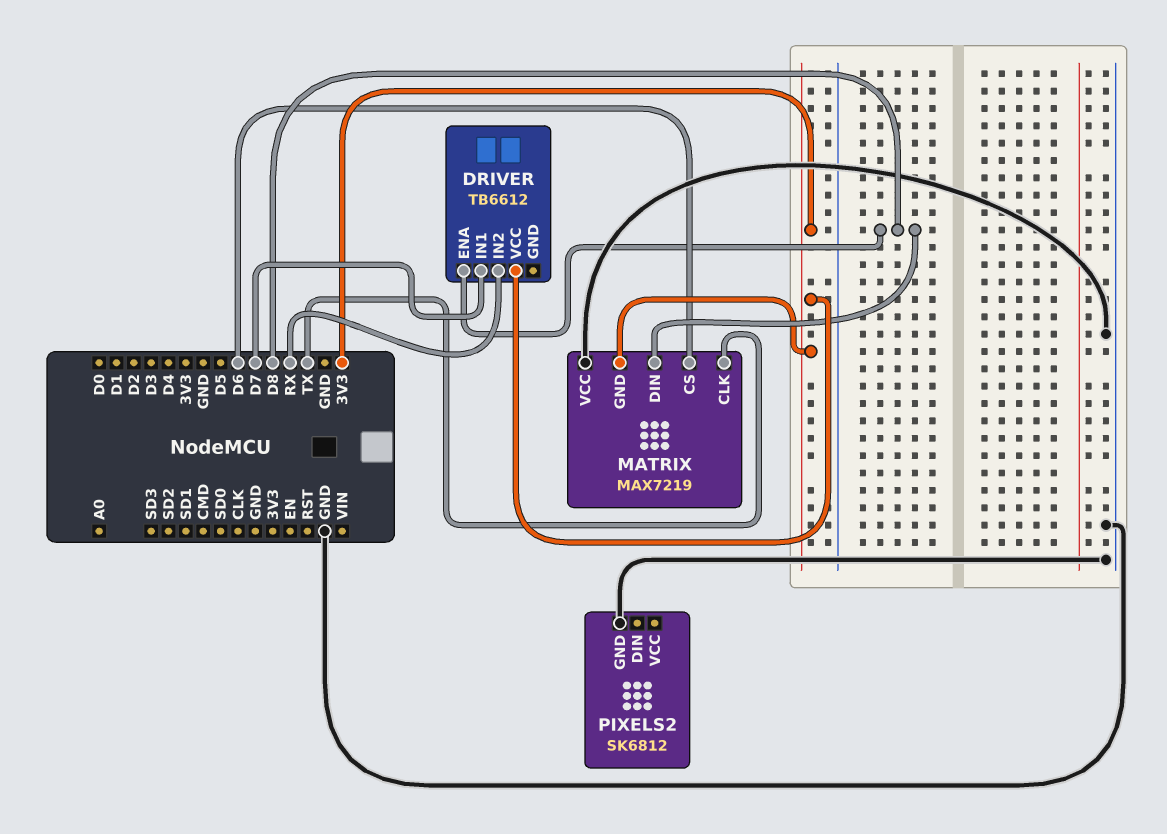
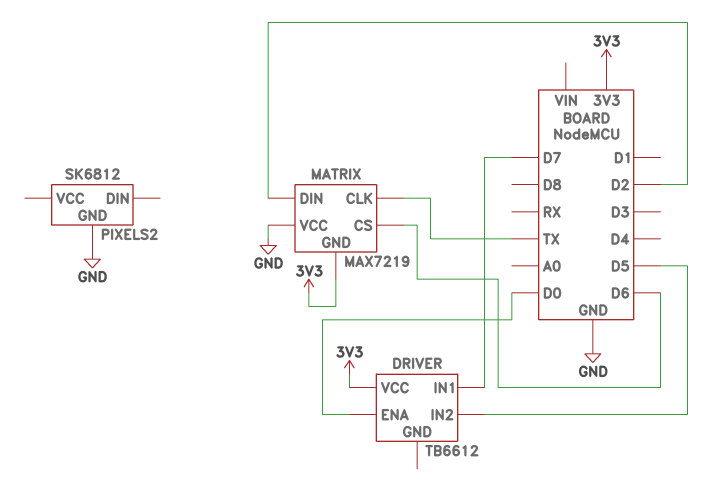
DRIVER pin ENA: D8 -> D0
DRIVER pin IN2: RX -> D5
MATRIX pin DIN: D8 -> D2

